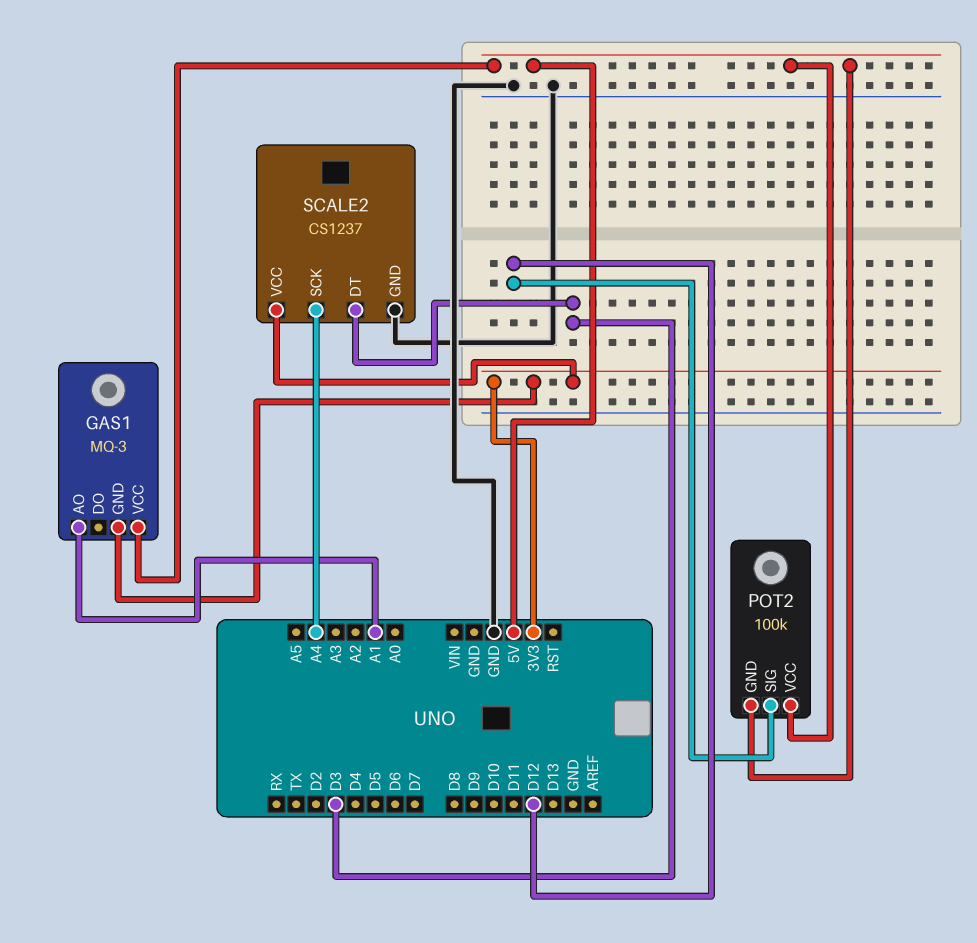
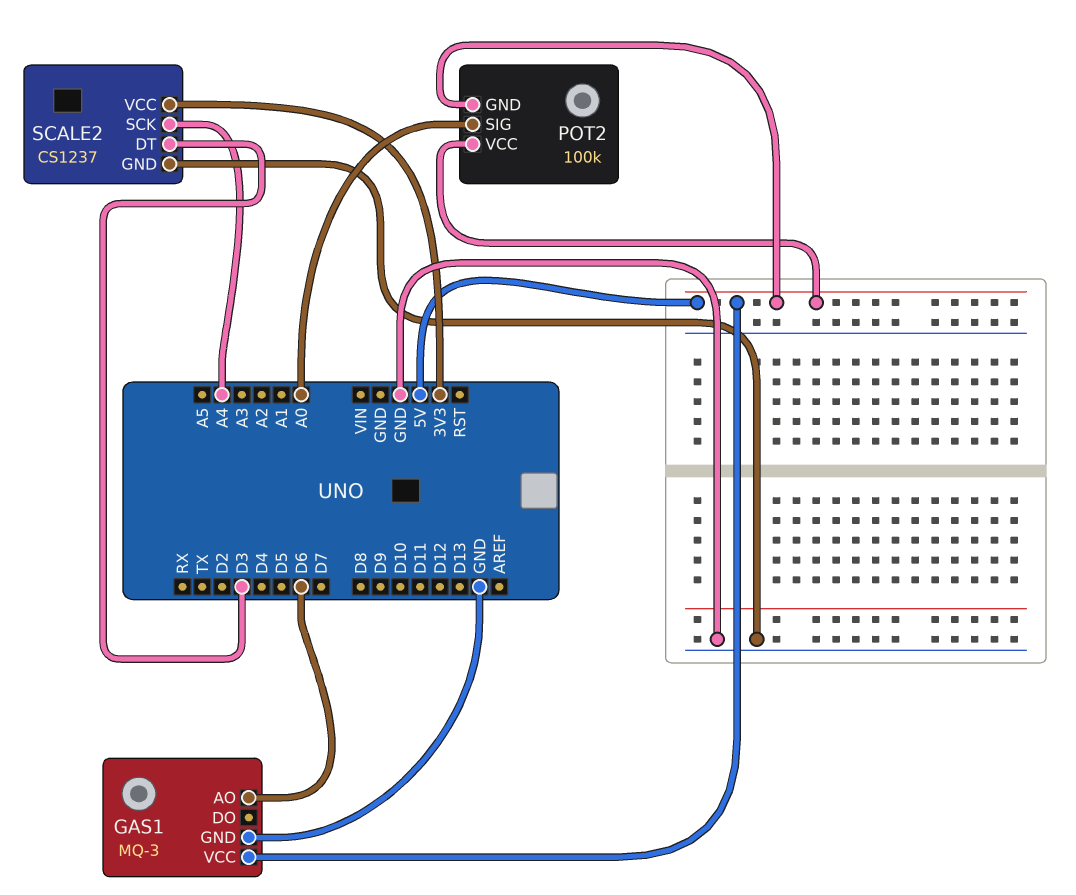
GAS1 pin AO: A1 -> D6
GAS1 pin GND: 3V3 -> GND
POT2 pin SIG: D12 -> A0

